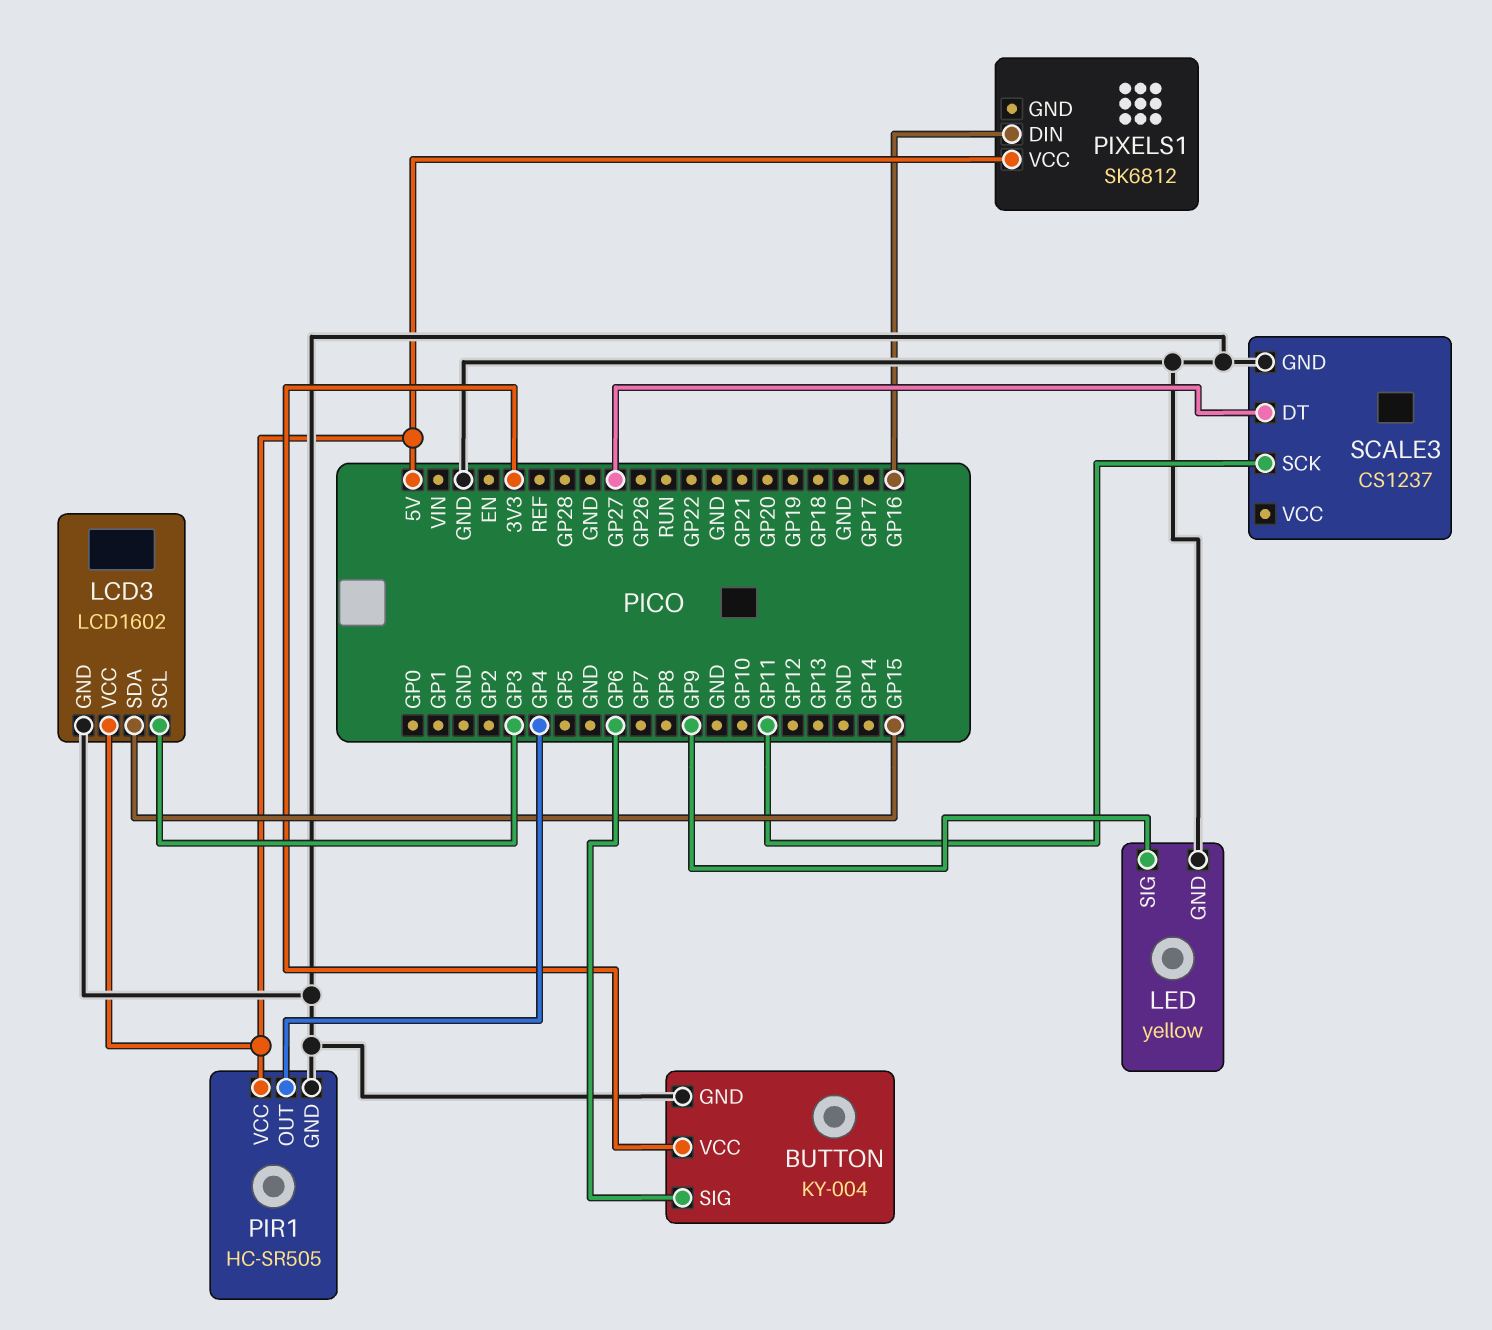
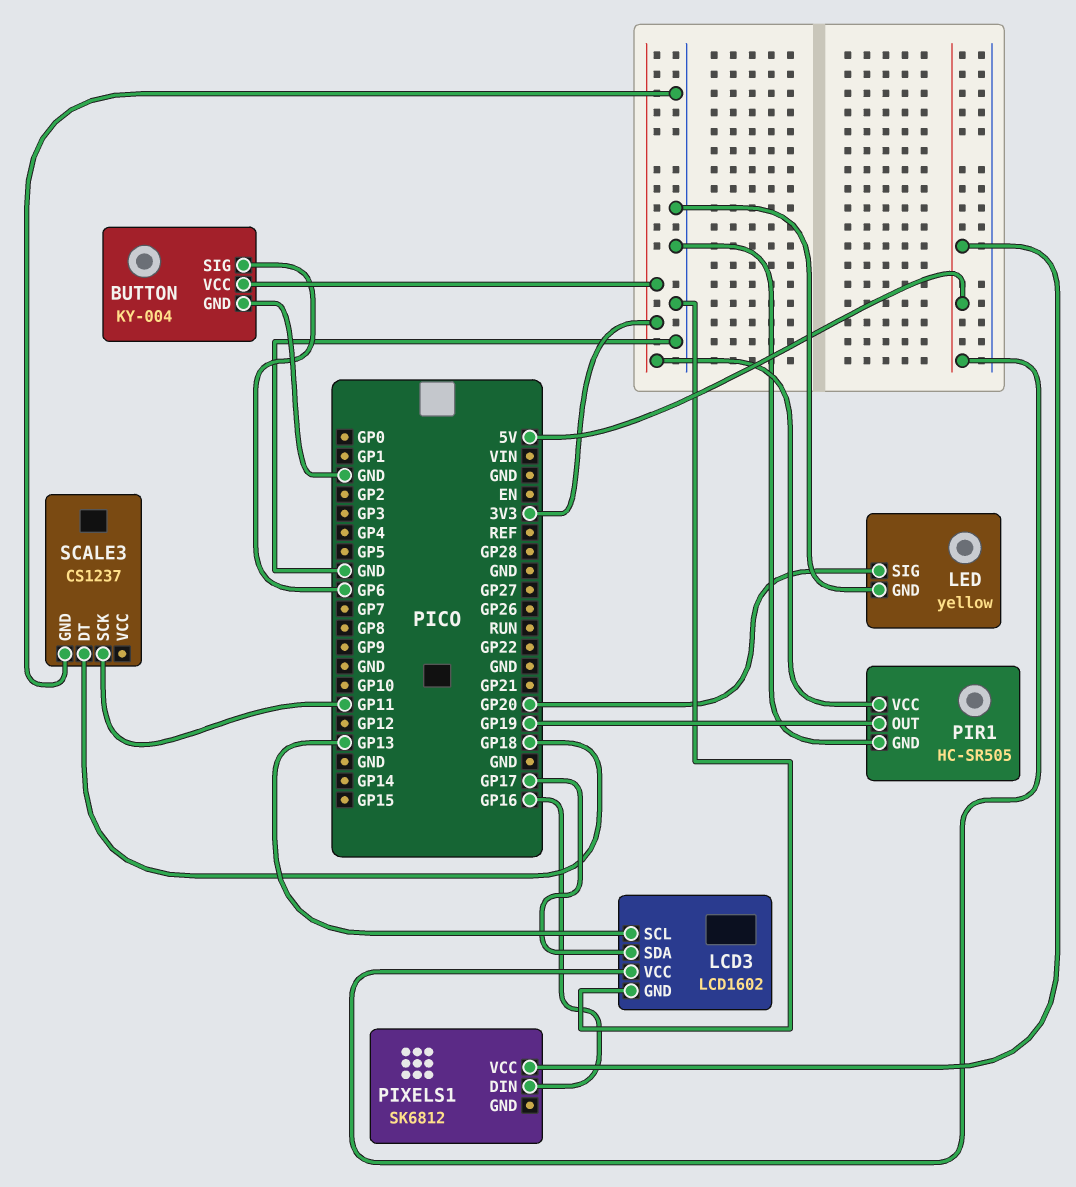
LCD3 pin SCL: GP3 -> GP13
LCD3 pin SDA: GP15 -> GP17
LED pin SIG: GP9 -> GP20
PIR1 pin OUT: GP4 -> GP19
PIR1 pin VCC: 5V -> 3V3
SCALE3 pin DT: GP27 -> GP18

